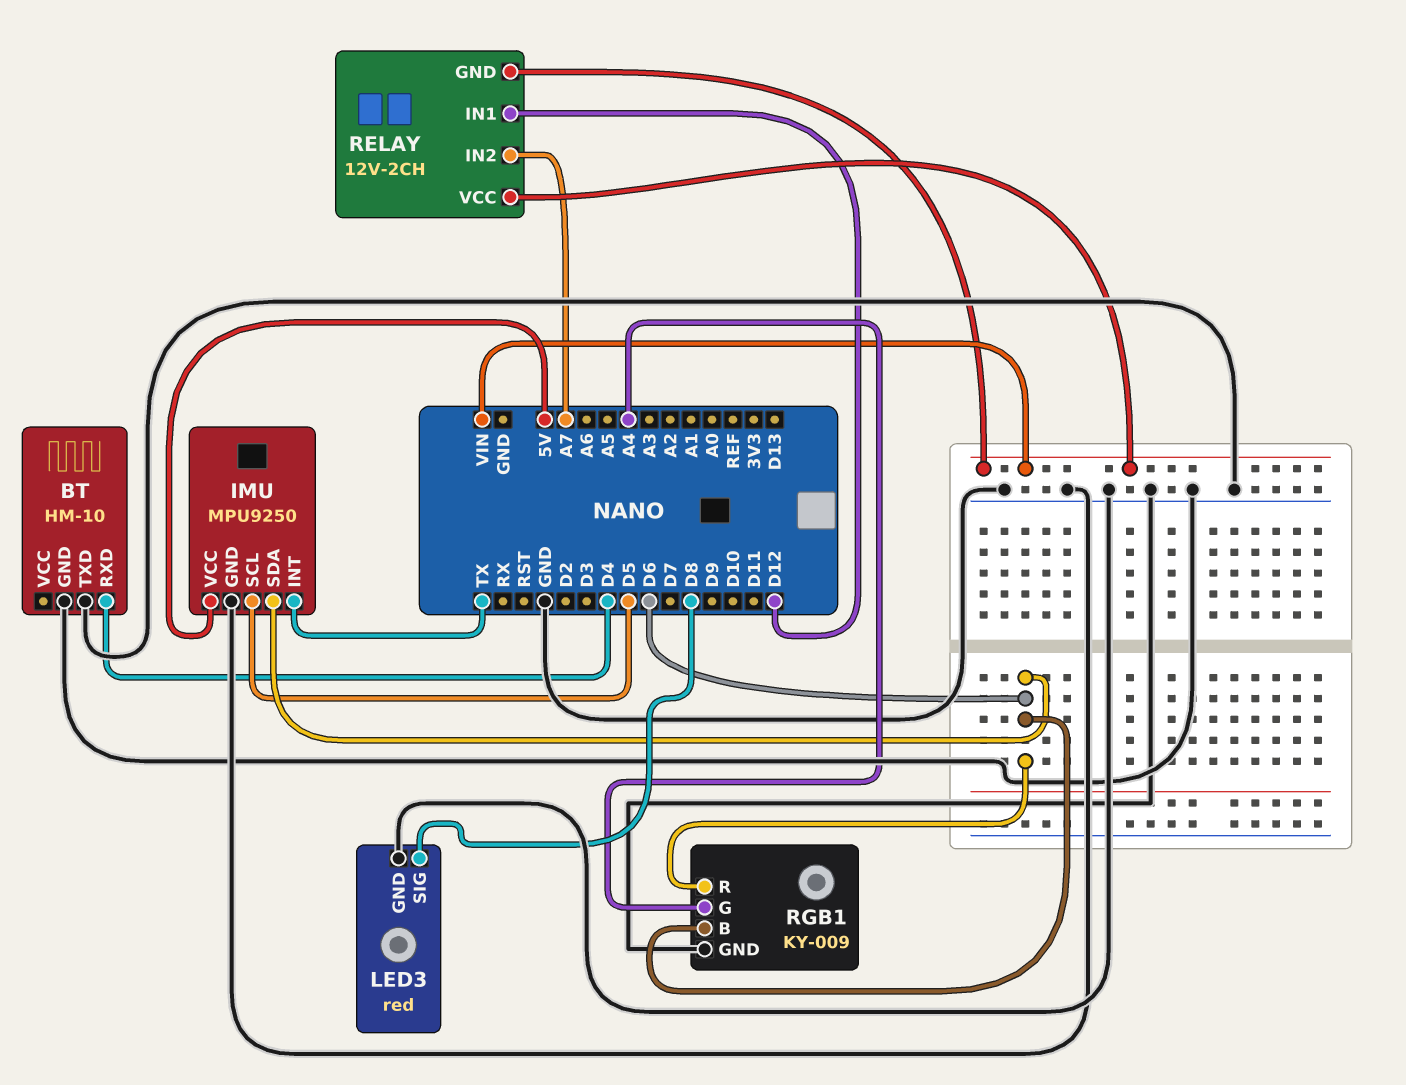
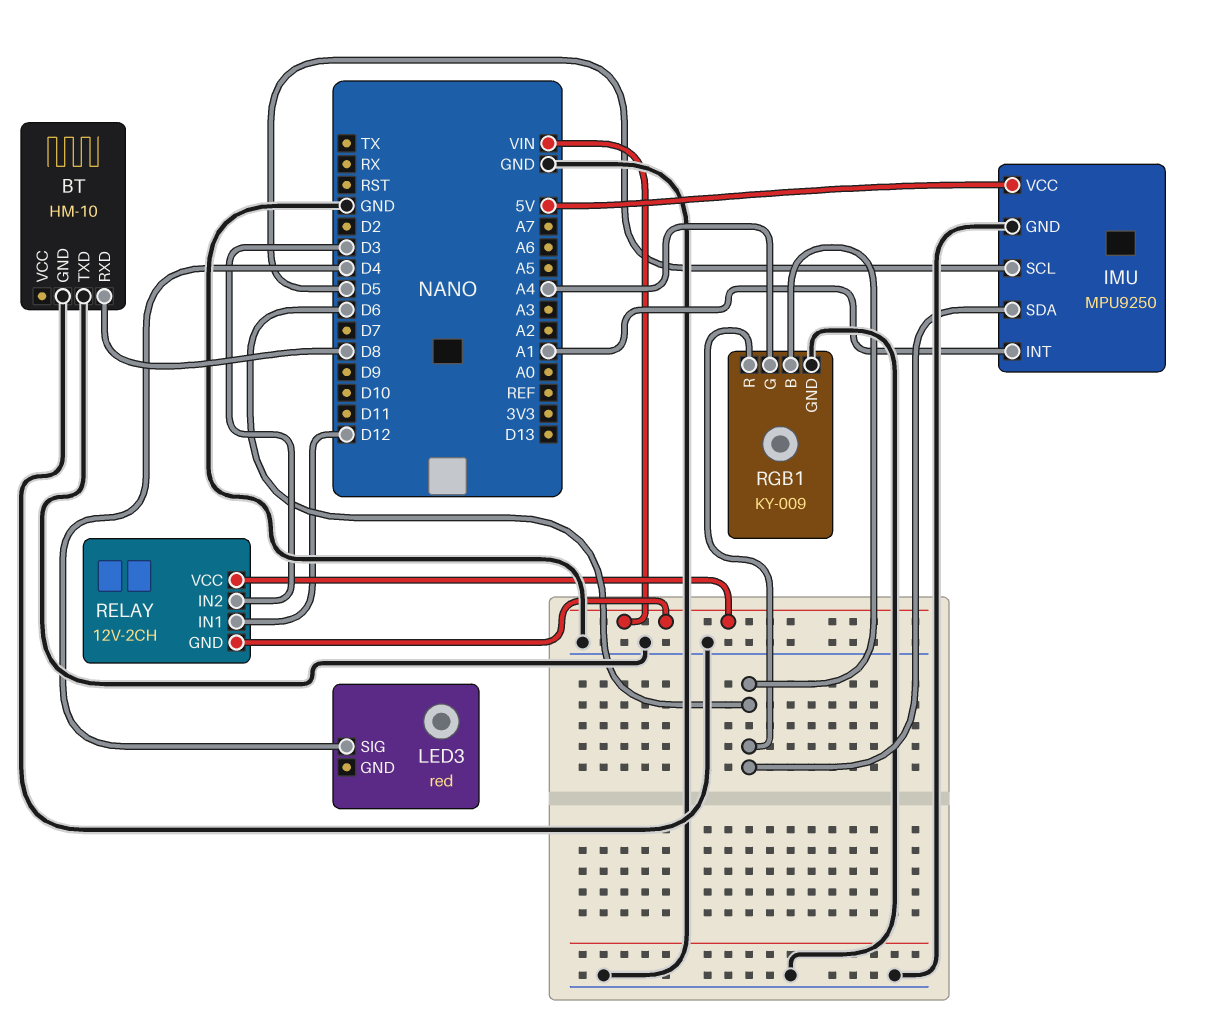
BT pin RXD: D4 -> D8
IMU pin INT: TX -> A1
LED3 pin GND: GND -> none
LED3 pin SIG: D8 -> D4
RELAY pin IN2: A7 -> D3

